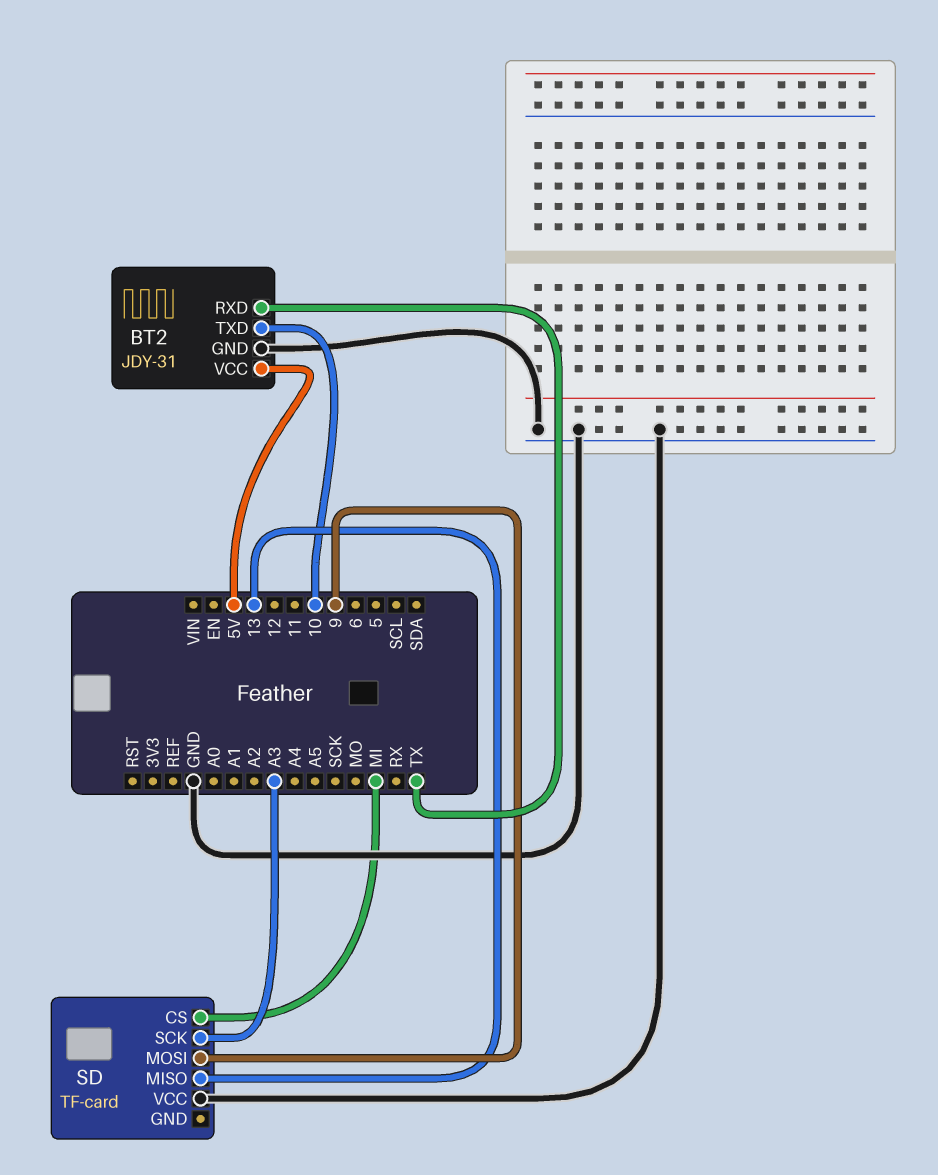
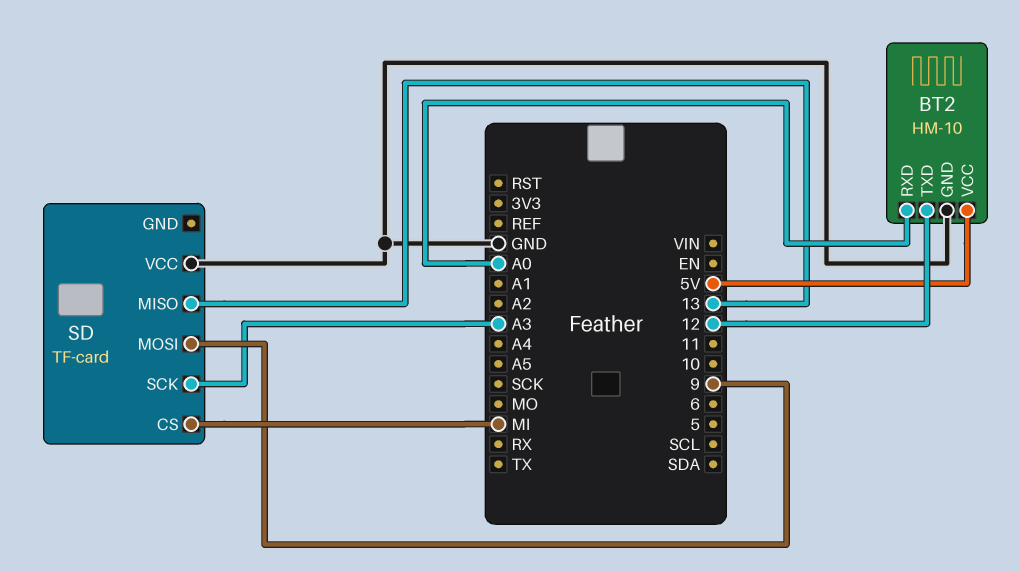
BT2: JDY-31 -> HM-10
BT2 pin RXD: TX -> A0
BT2 pin TXD: 10 -> 12

